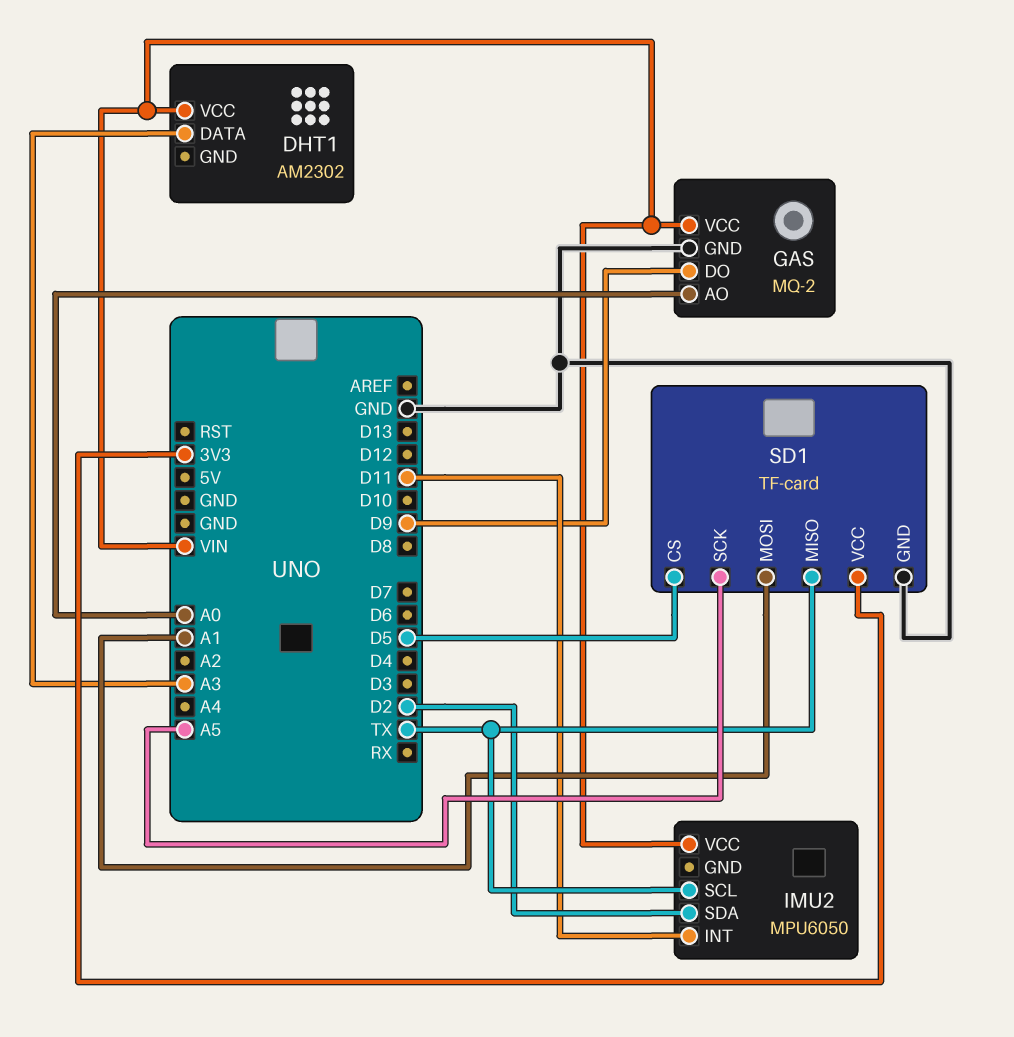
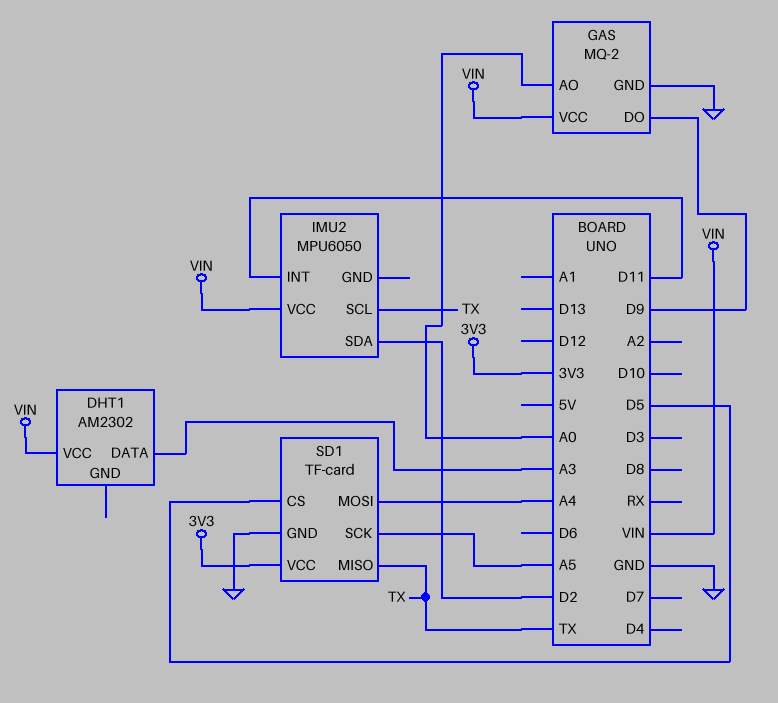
SD1 pin MOSI: A1 -> A4

